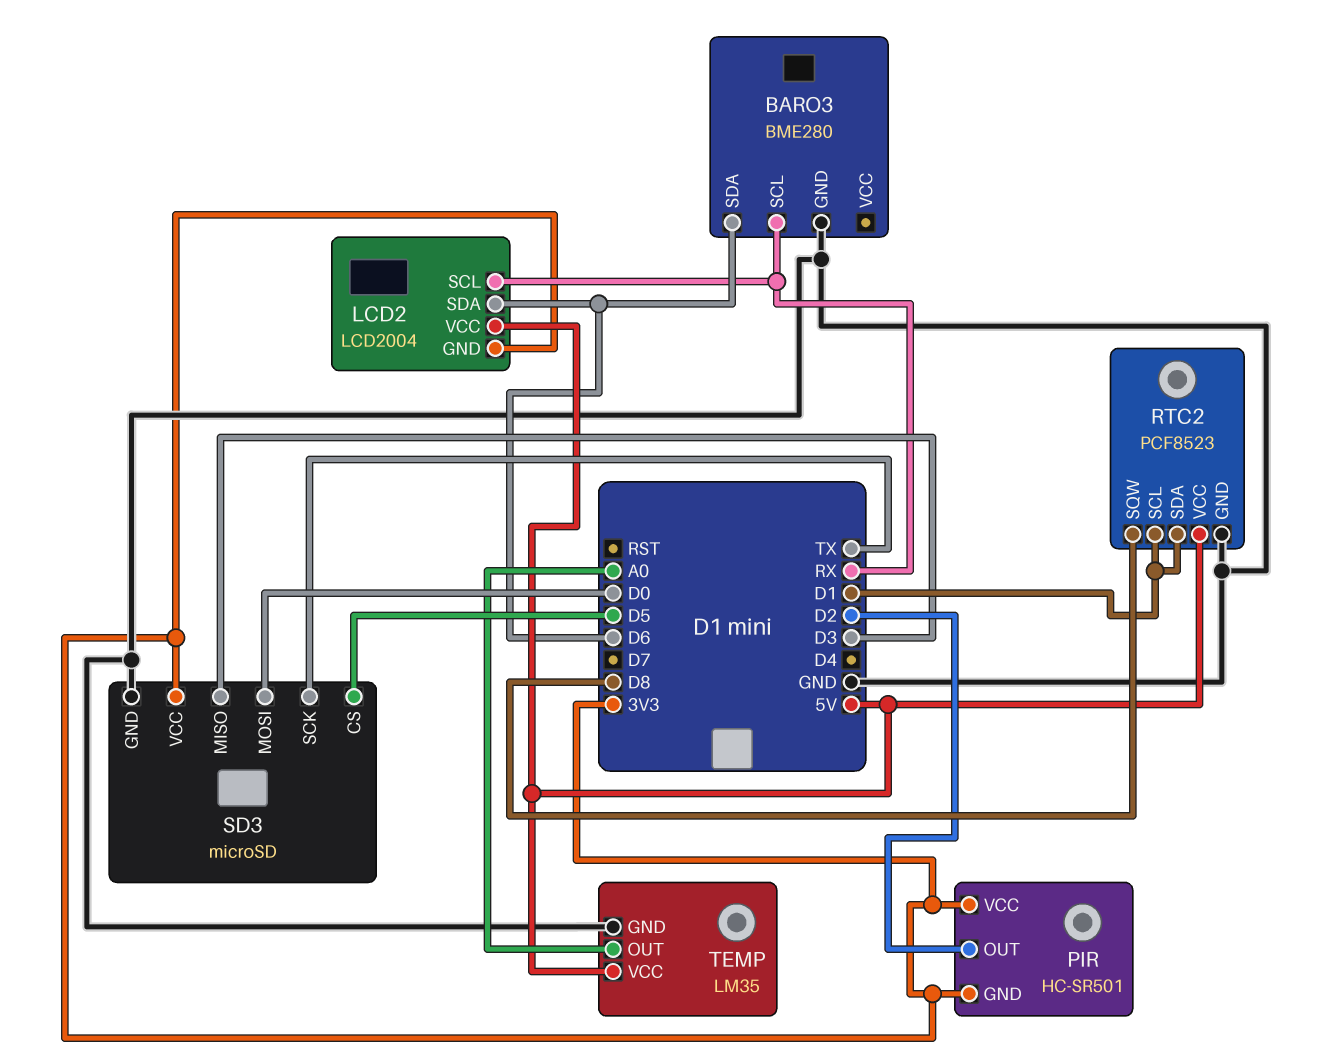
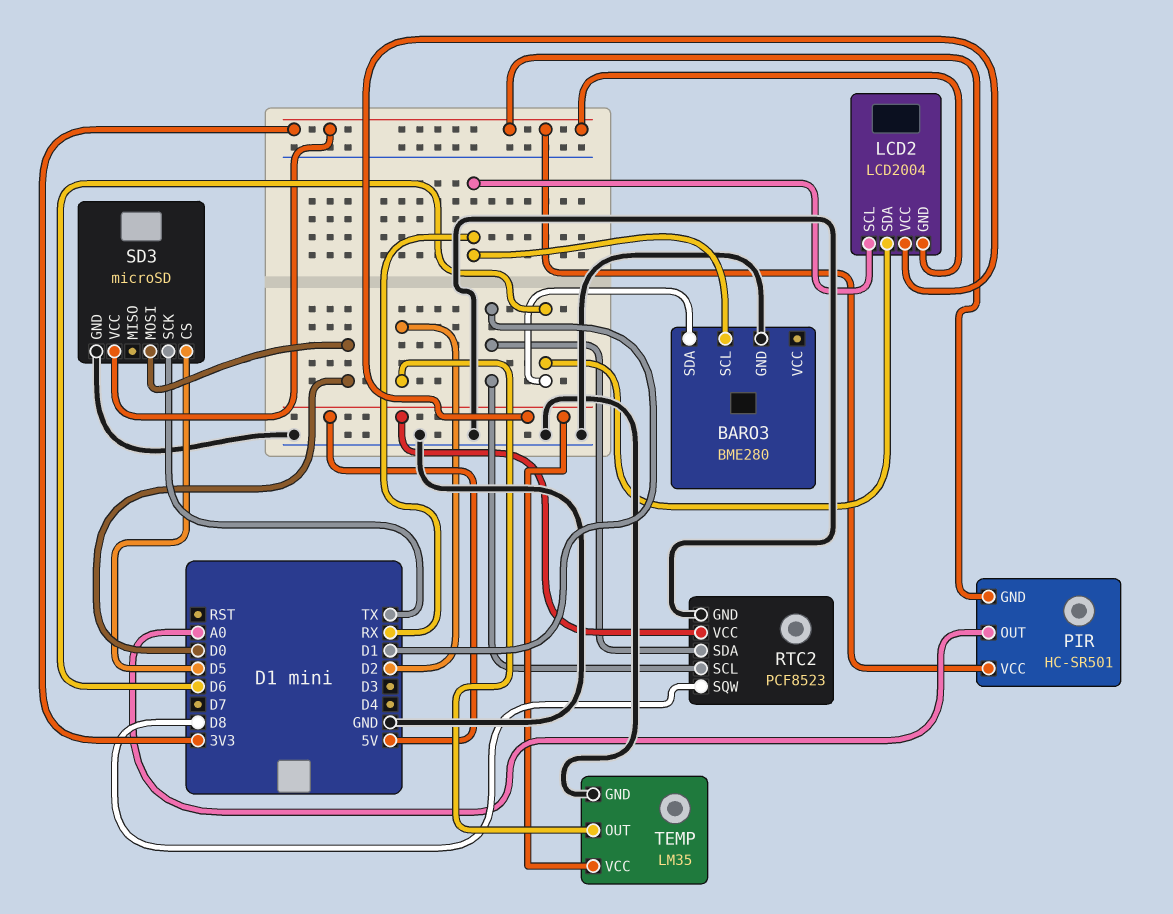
PIR pin OUT: D2 -> A0
SD3 pin MISO: D3 -> none
TEMP pin OUT: A0 -> D2

